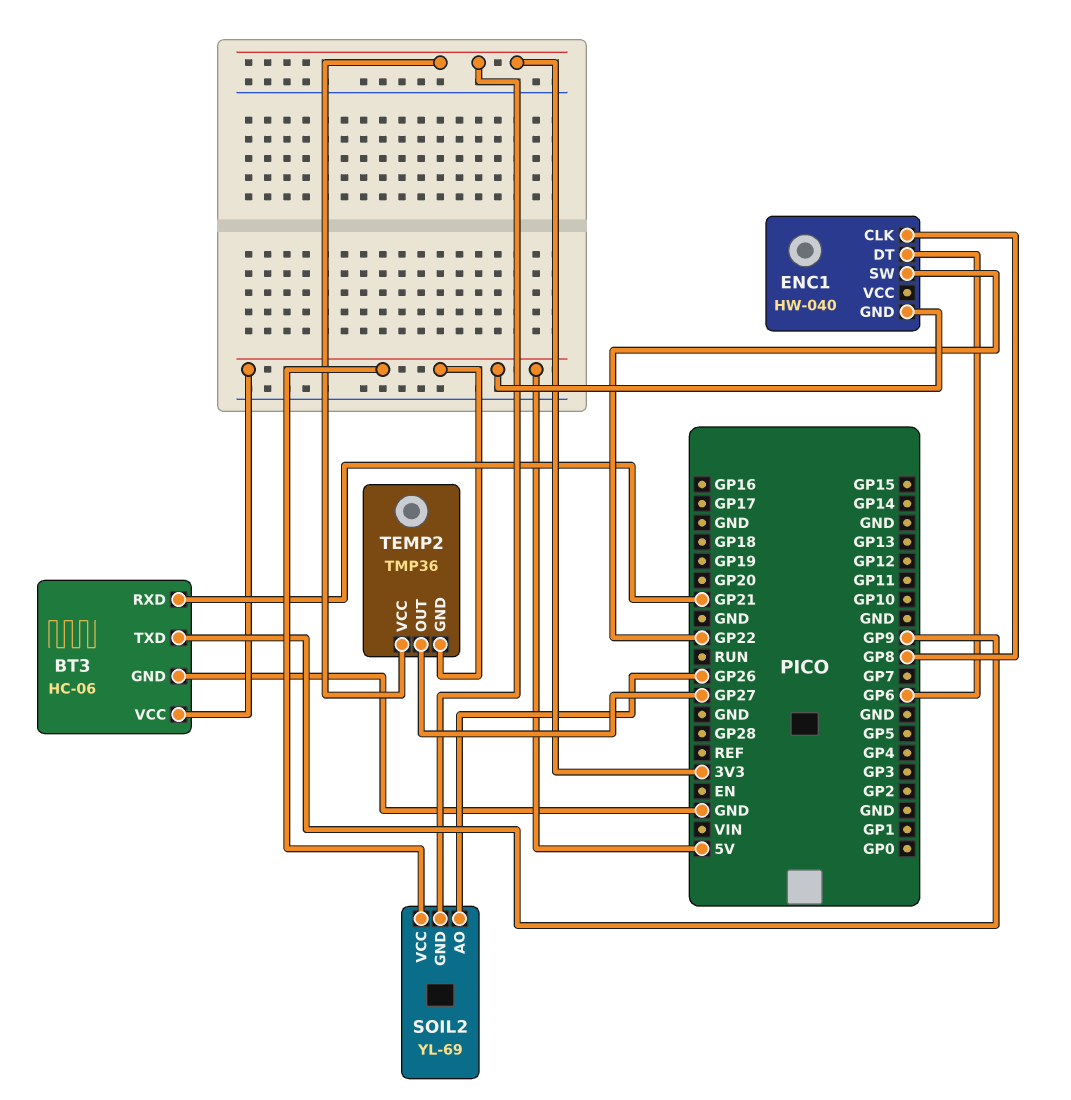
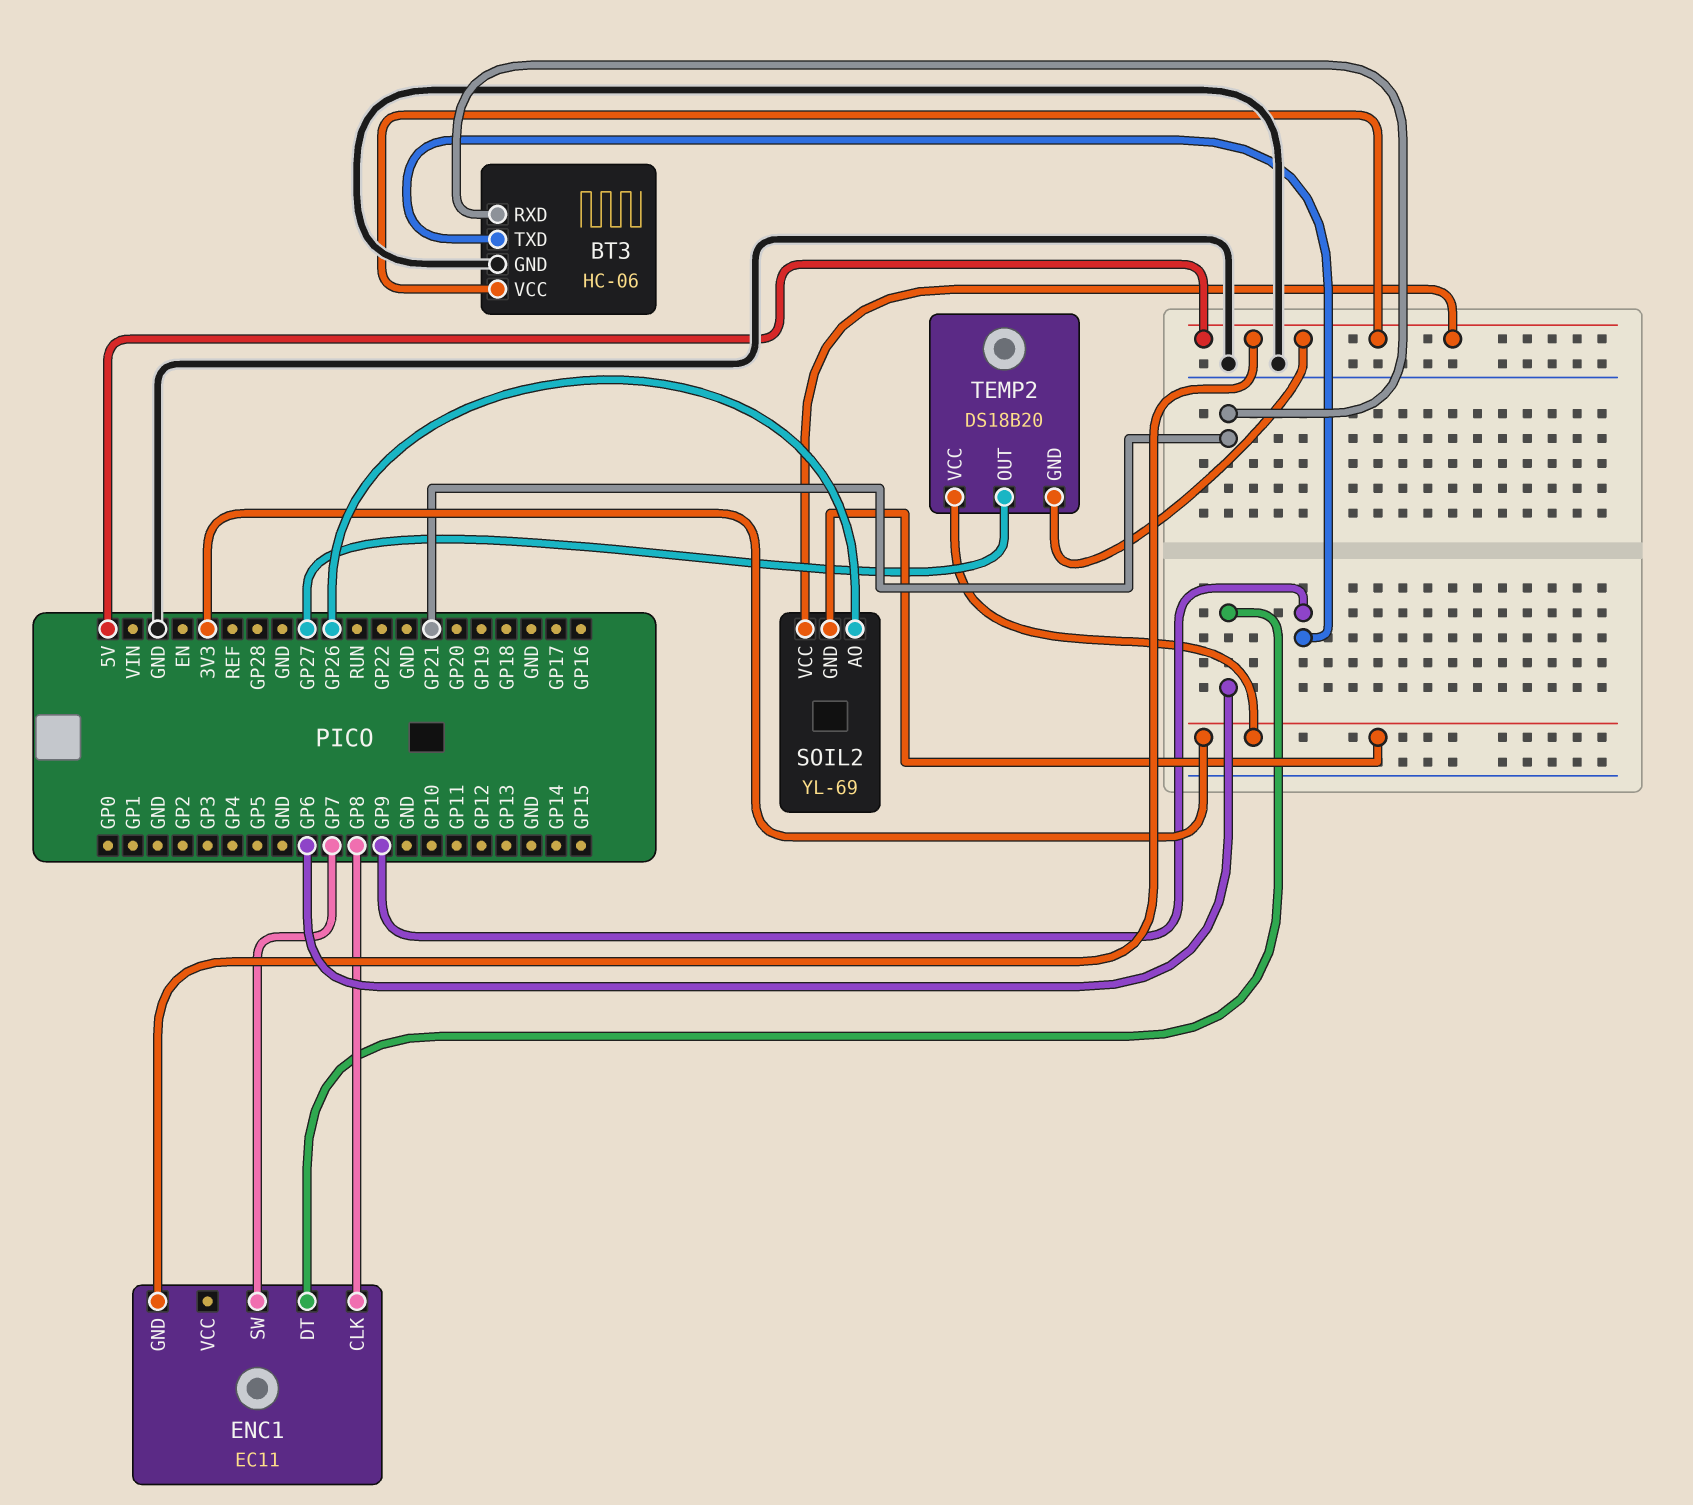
ENC1: HW-040 -> EC11
ENC1 pin SW: GP22 -> GP7
TEMP2: TMP36 -> DS18B20

